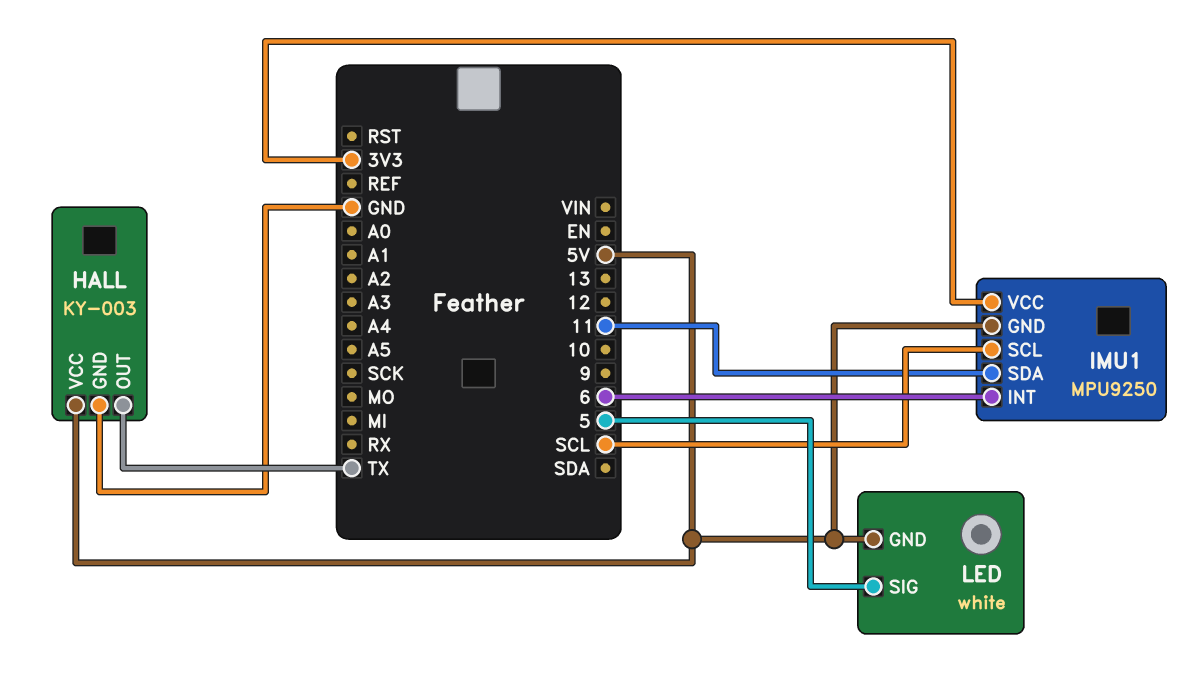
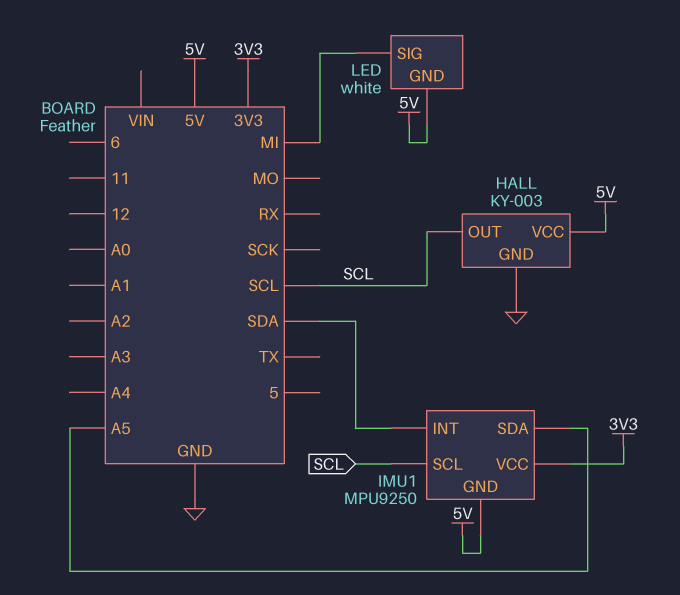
HALL pin OUT: TX -> SCL
IMU1 pin INT: 6 -> SDA
IMU1 pin SDA: 11 -> A5
LED pin SIG: 5 -> MI

